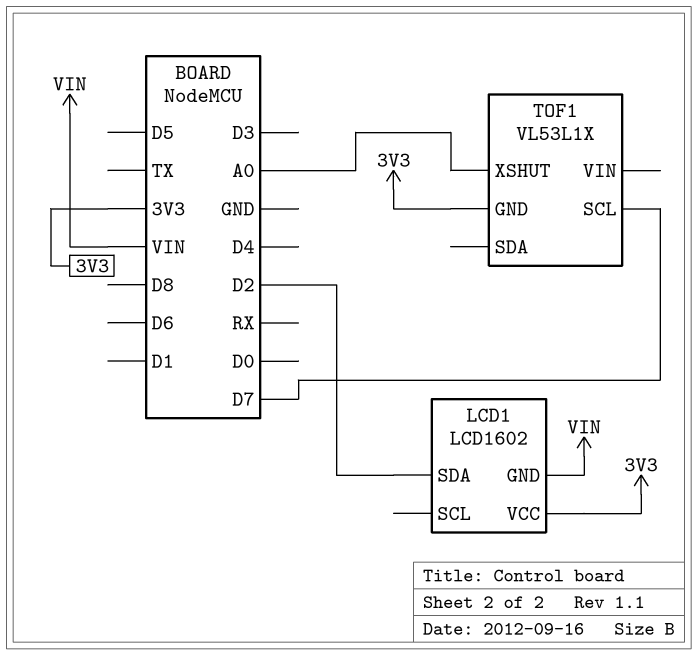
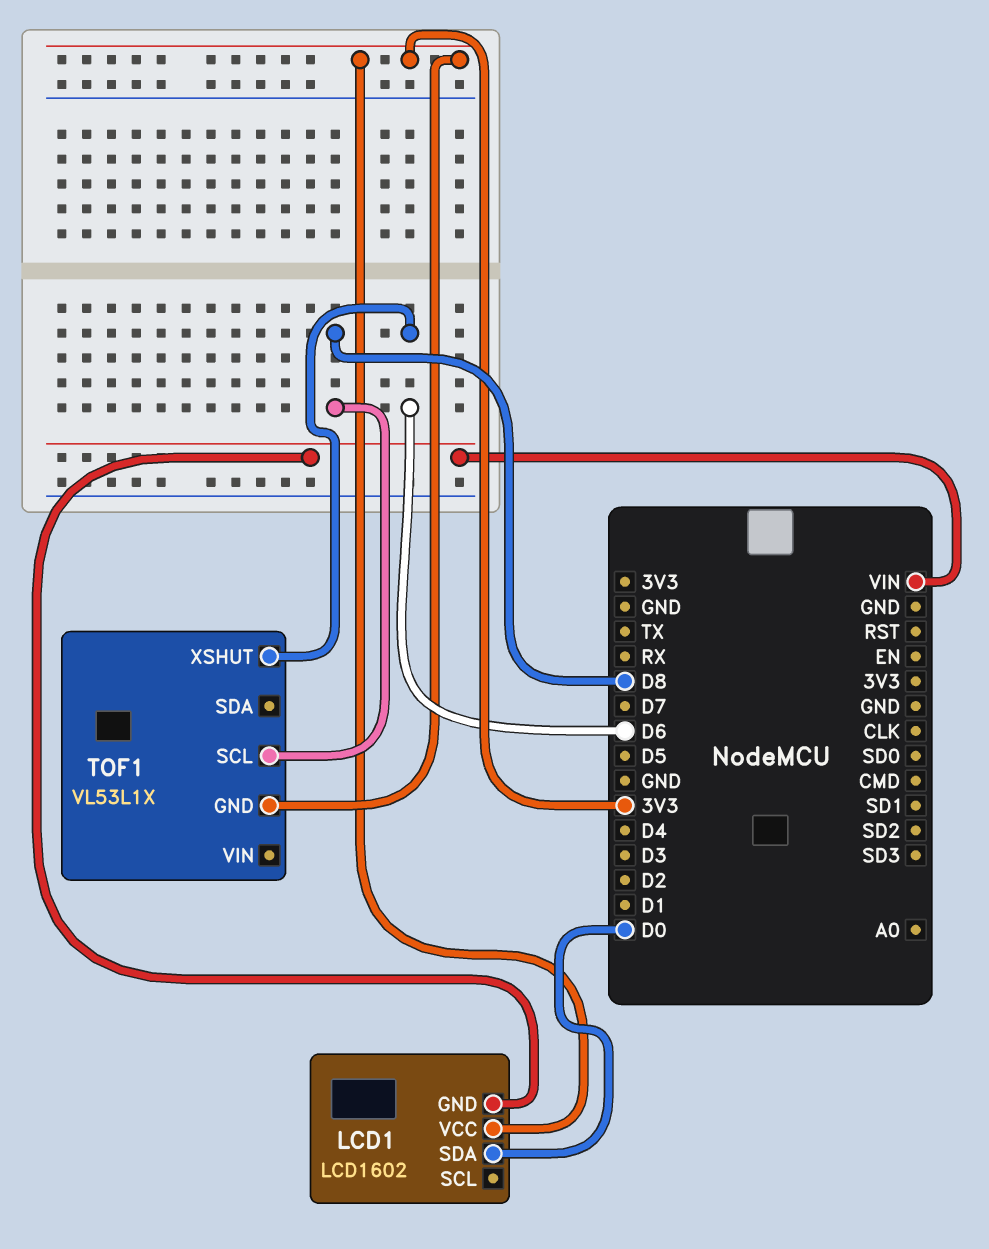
LCD1 pin SDA: D2 -> D0
TOF1 pin SCL: D7 -> D8
TOF1 pin XSHUT: A0 -> D6

